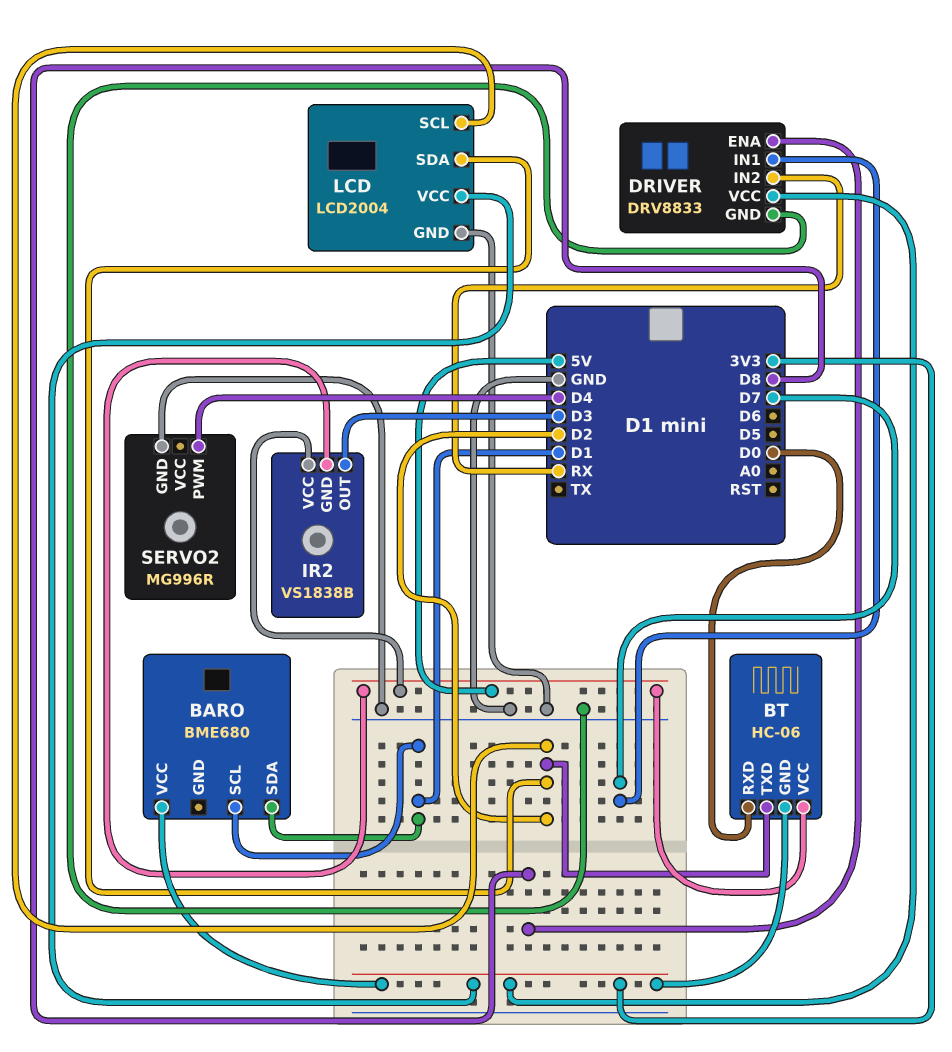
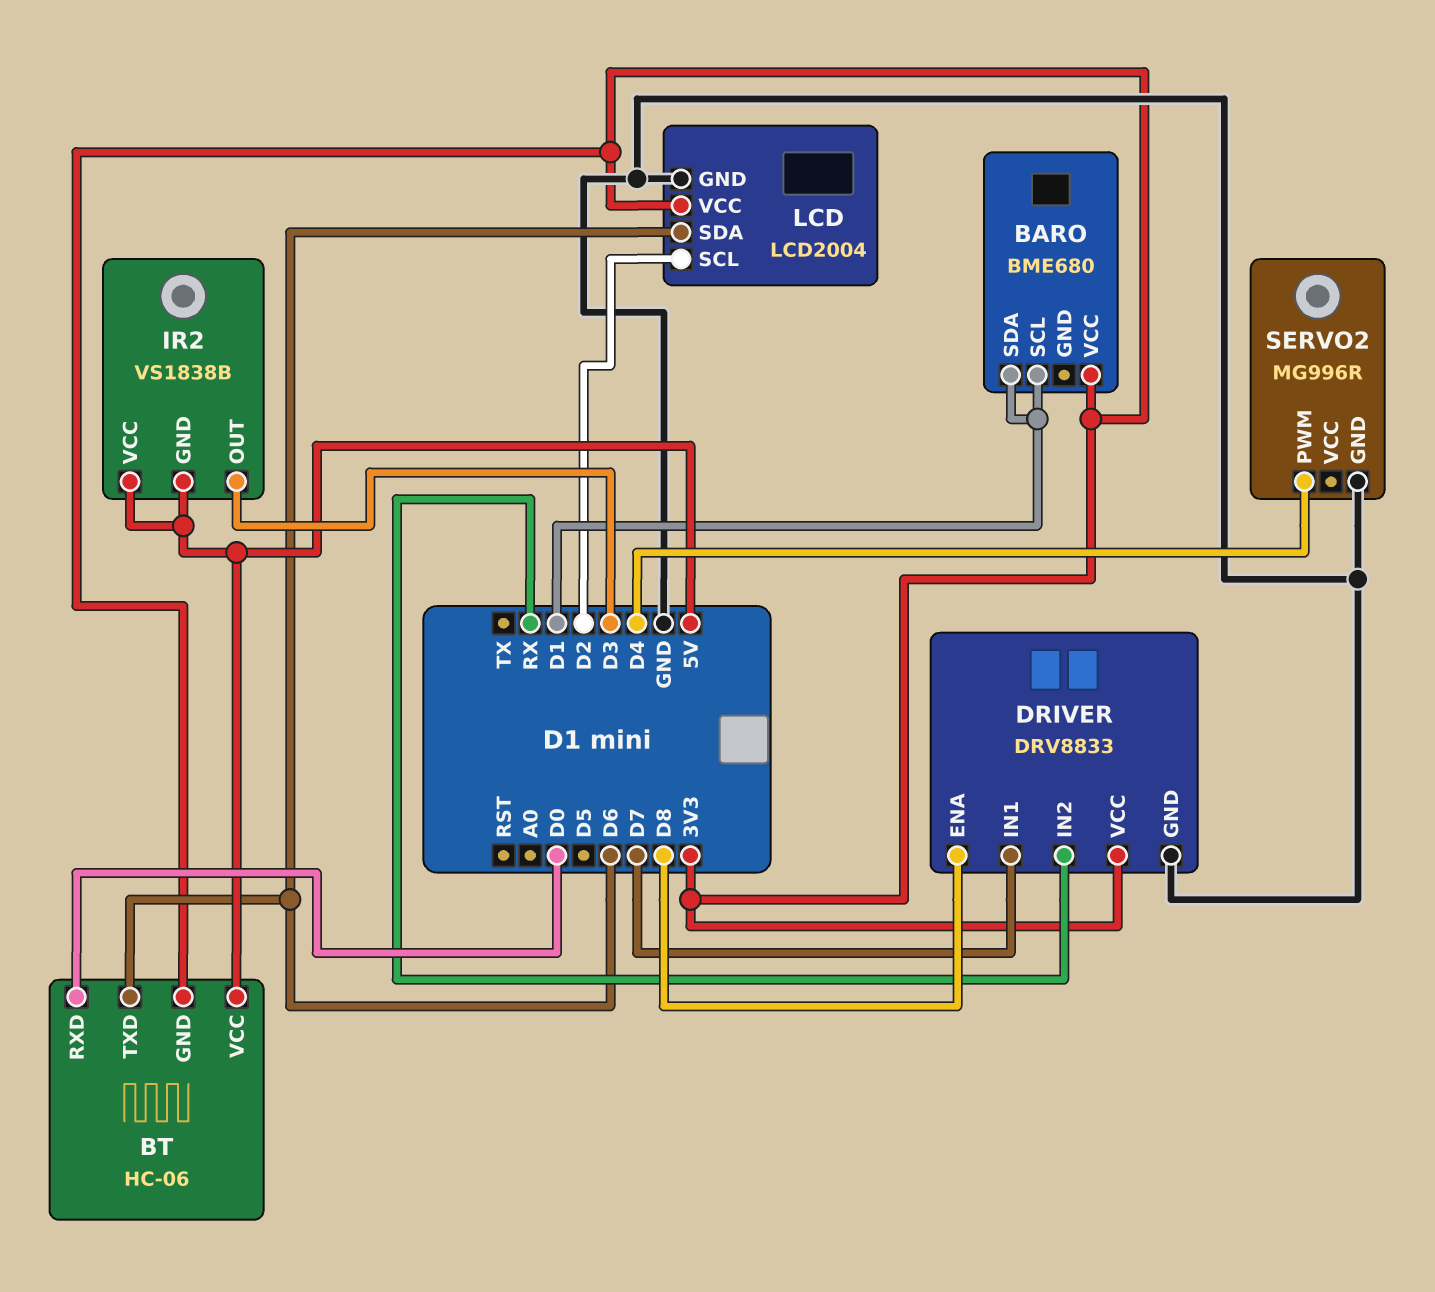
BT pin TXD: D2 -> D6
LCD pin SDA: D2 -> D6

